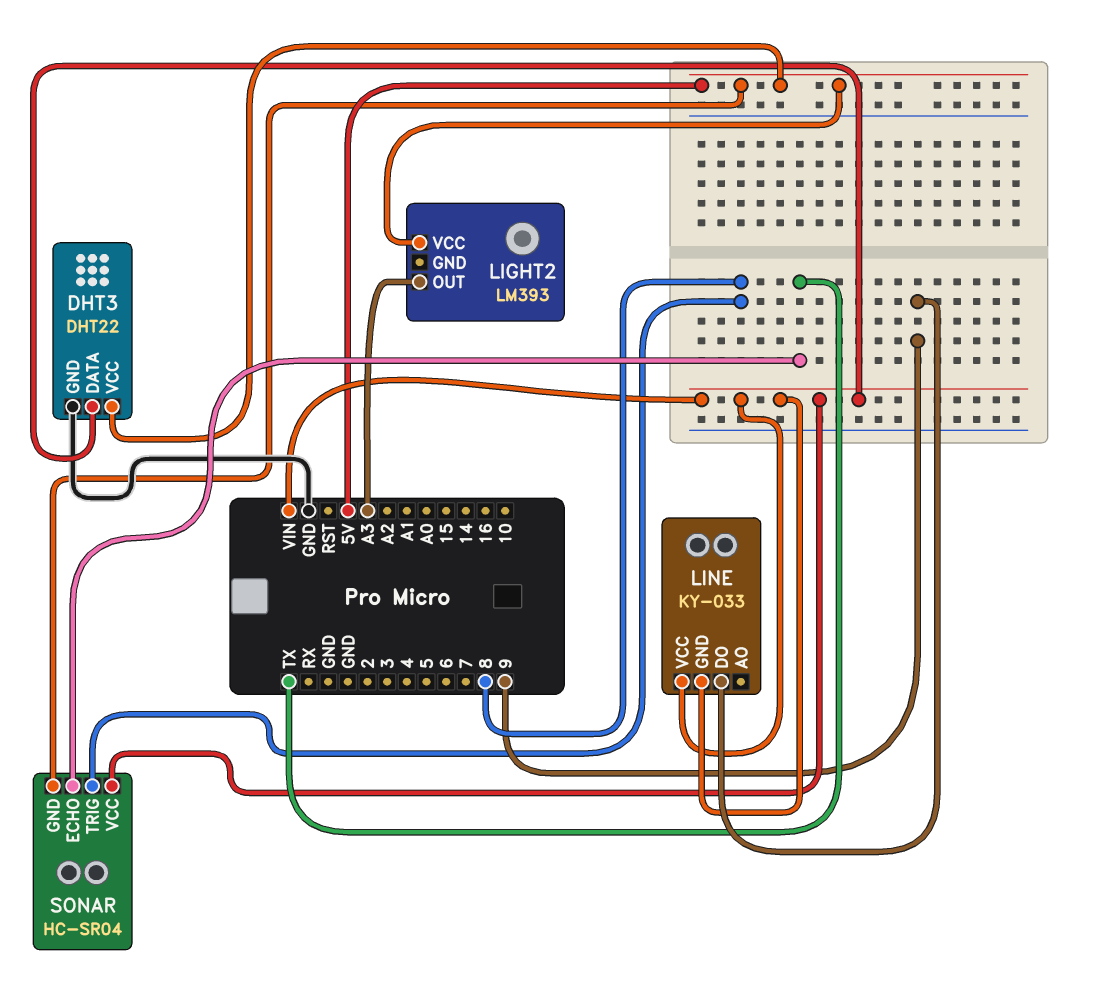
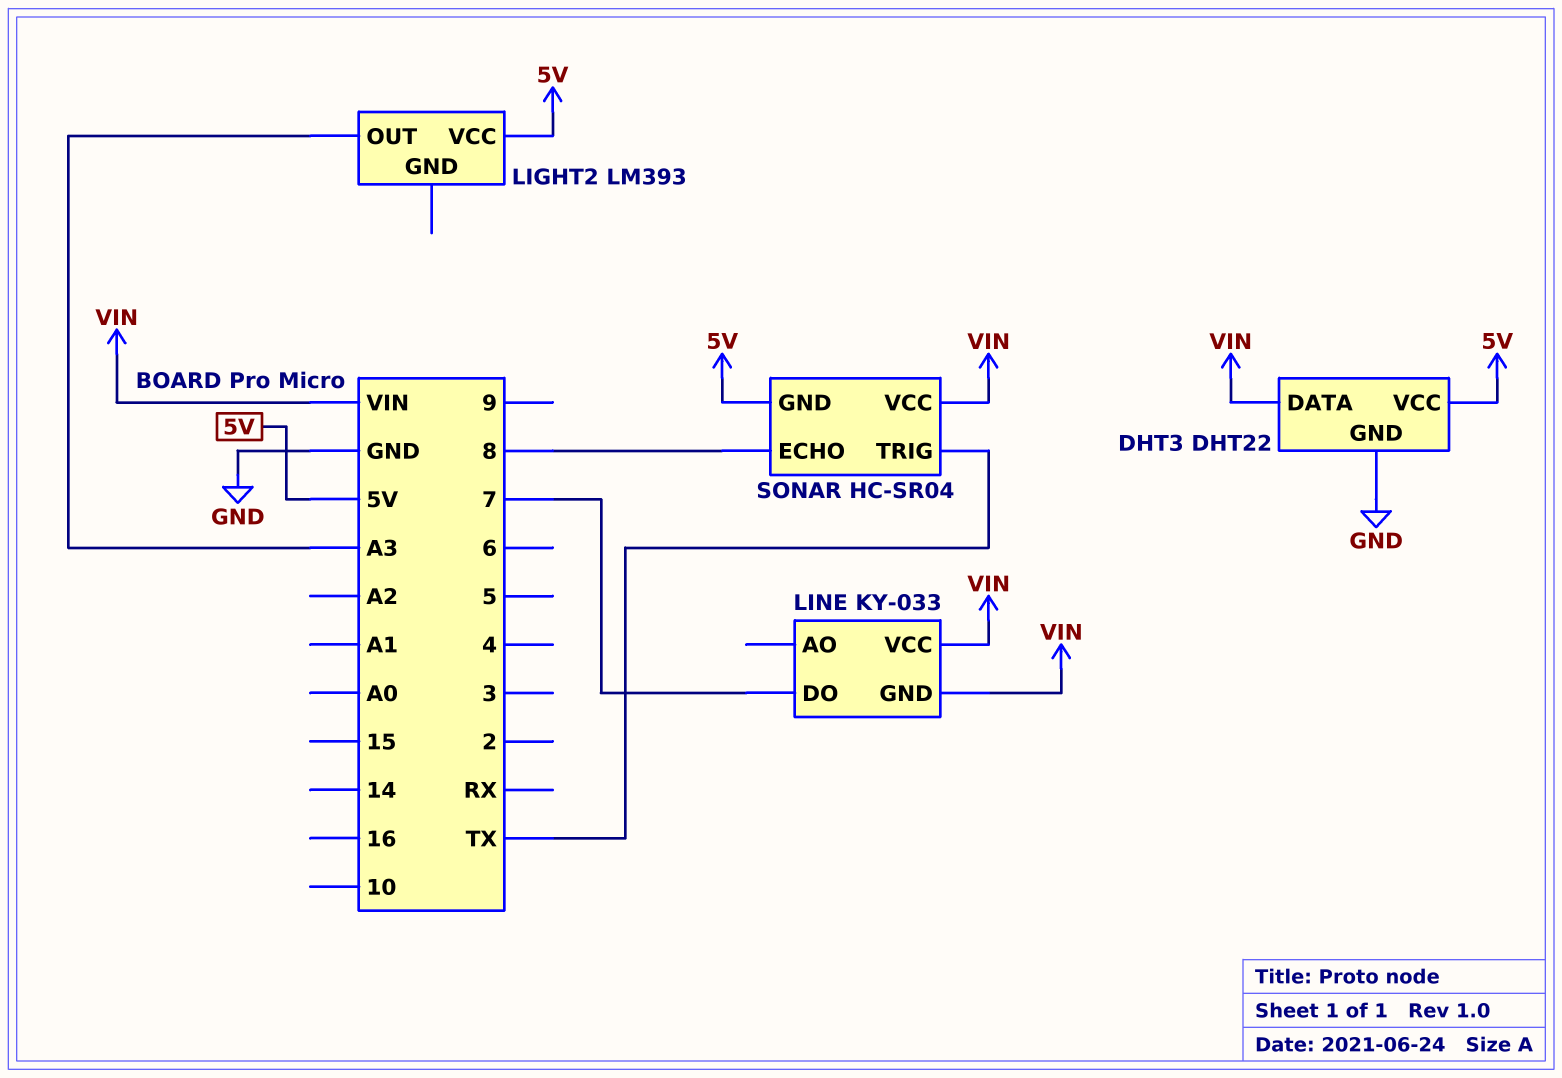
LINE pin DO: 9 -> 7
SONAR pin ECHO: TX -> 8
SONAR pin TRIG: 8 -> TX

